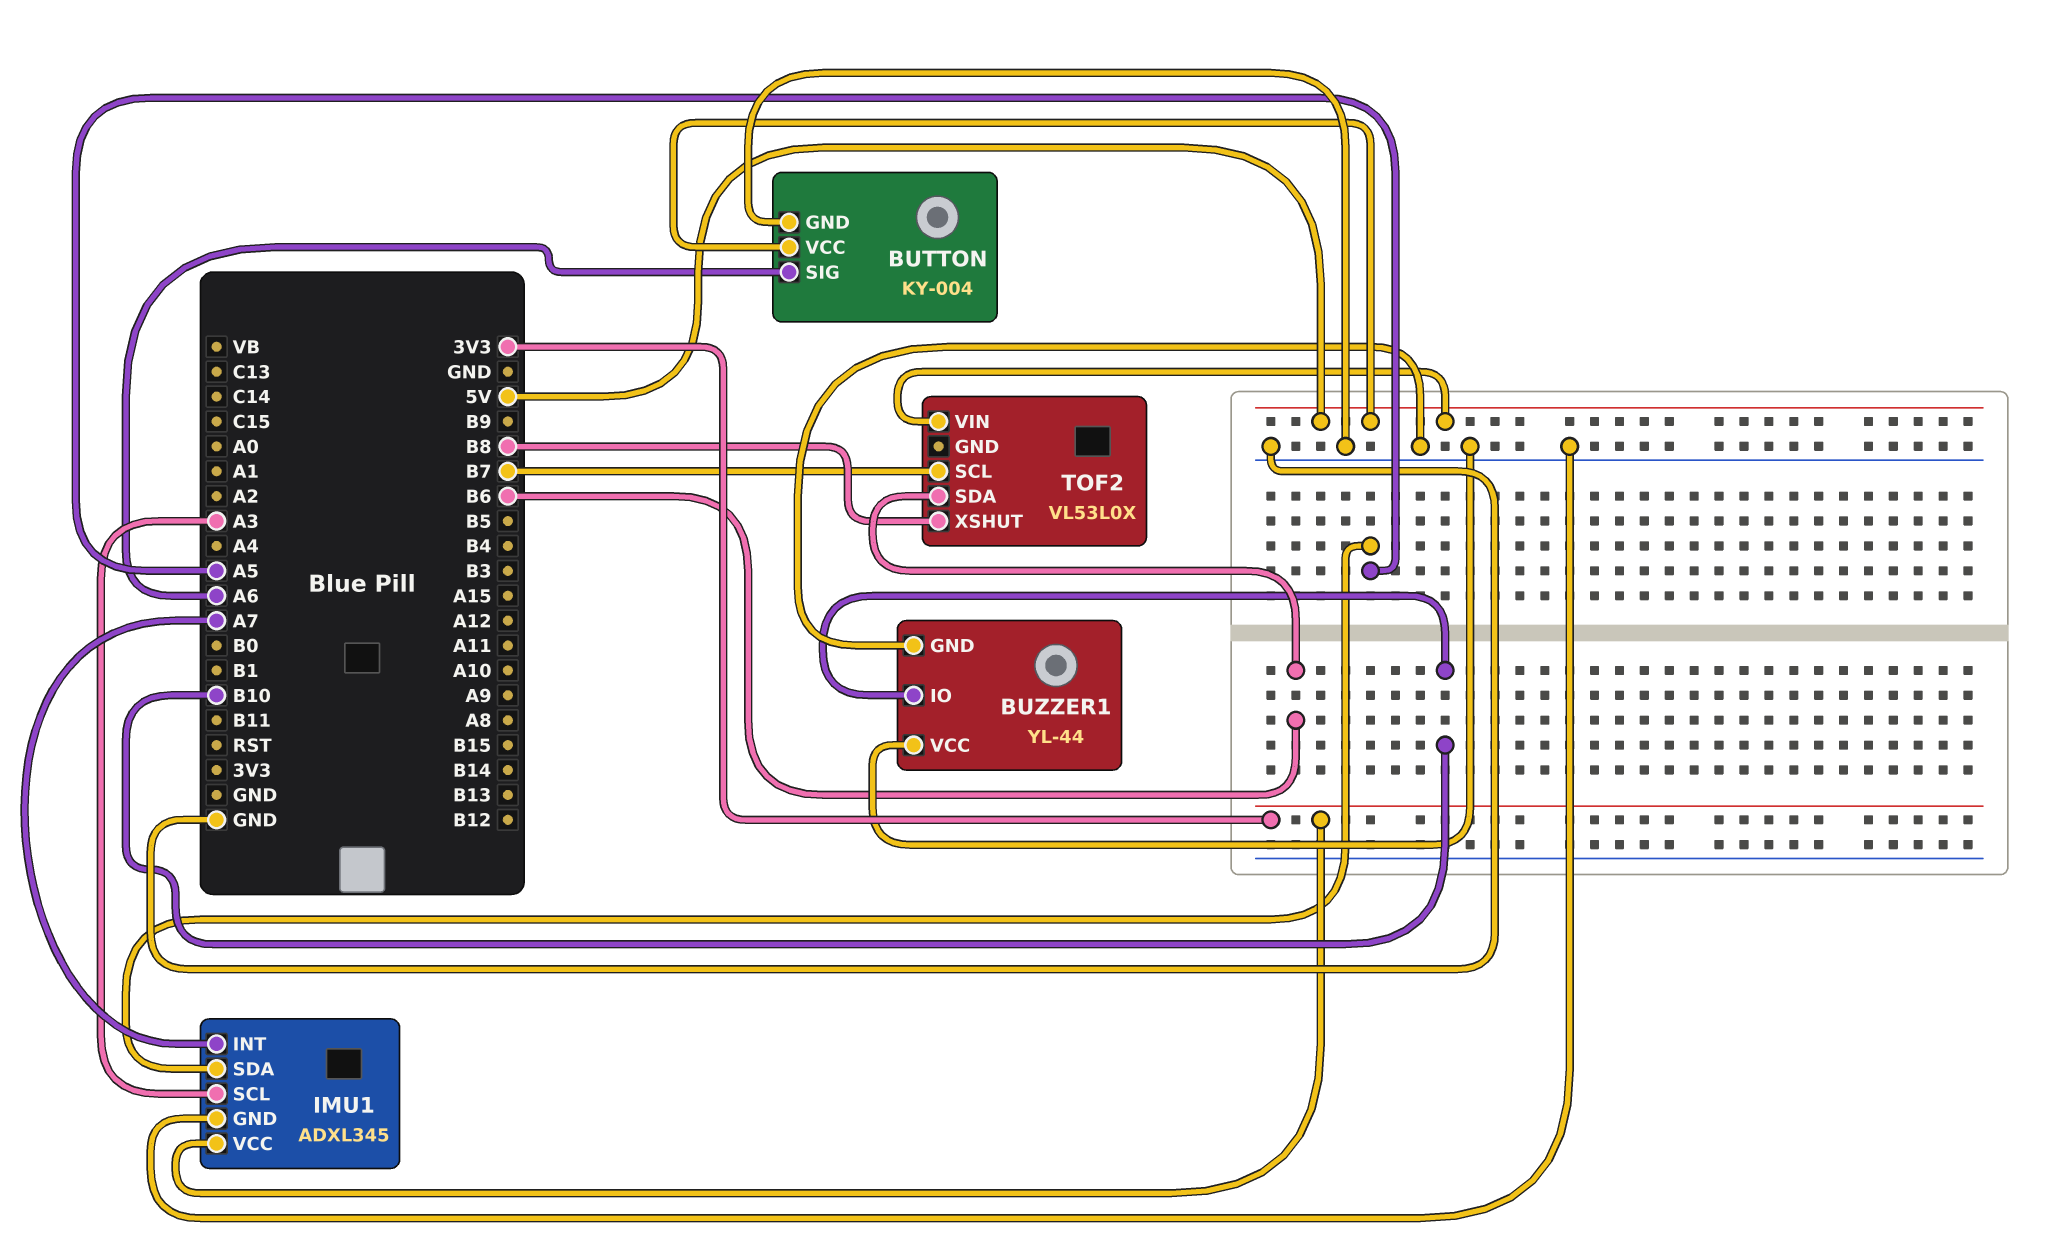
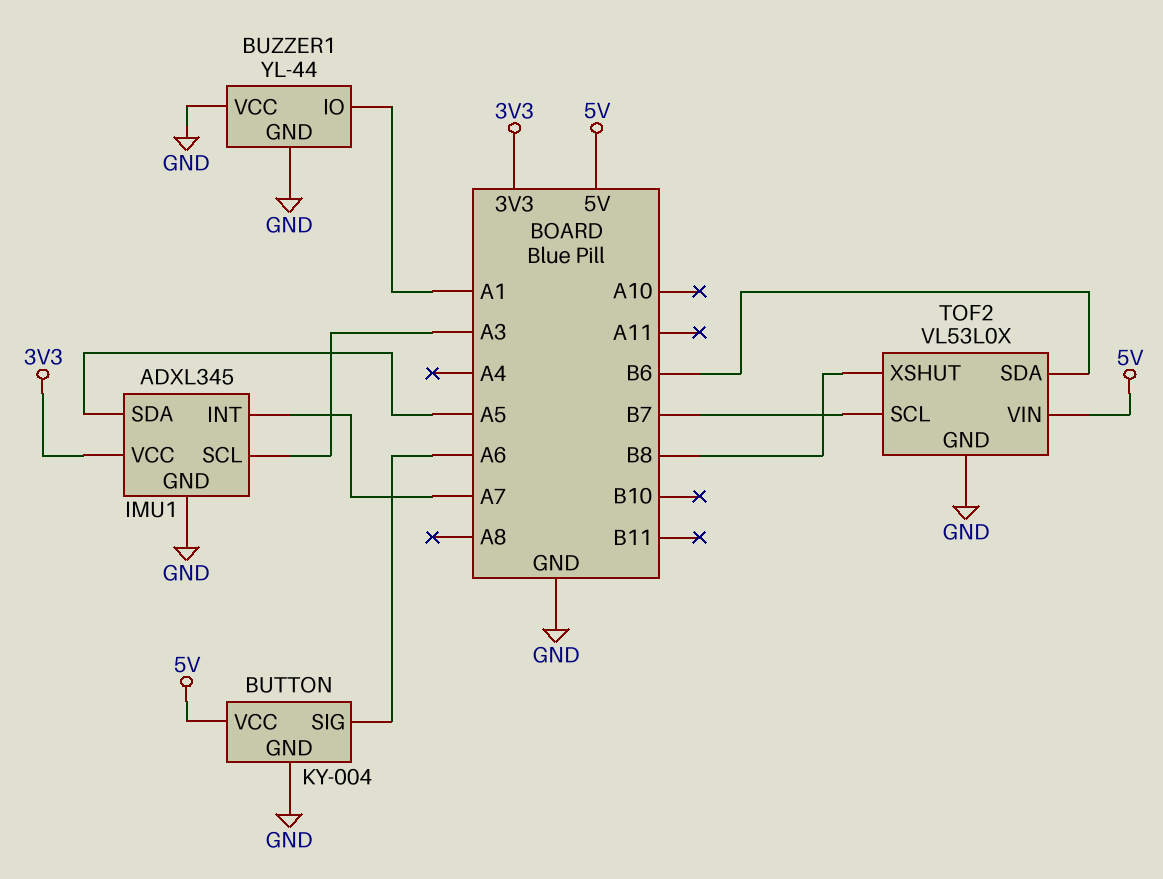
BUZZER1 pin IO: B10 -> A1
TOF2 pin GND: none -> GND

